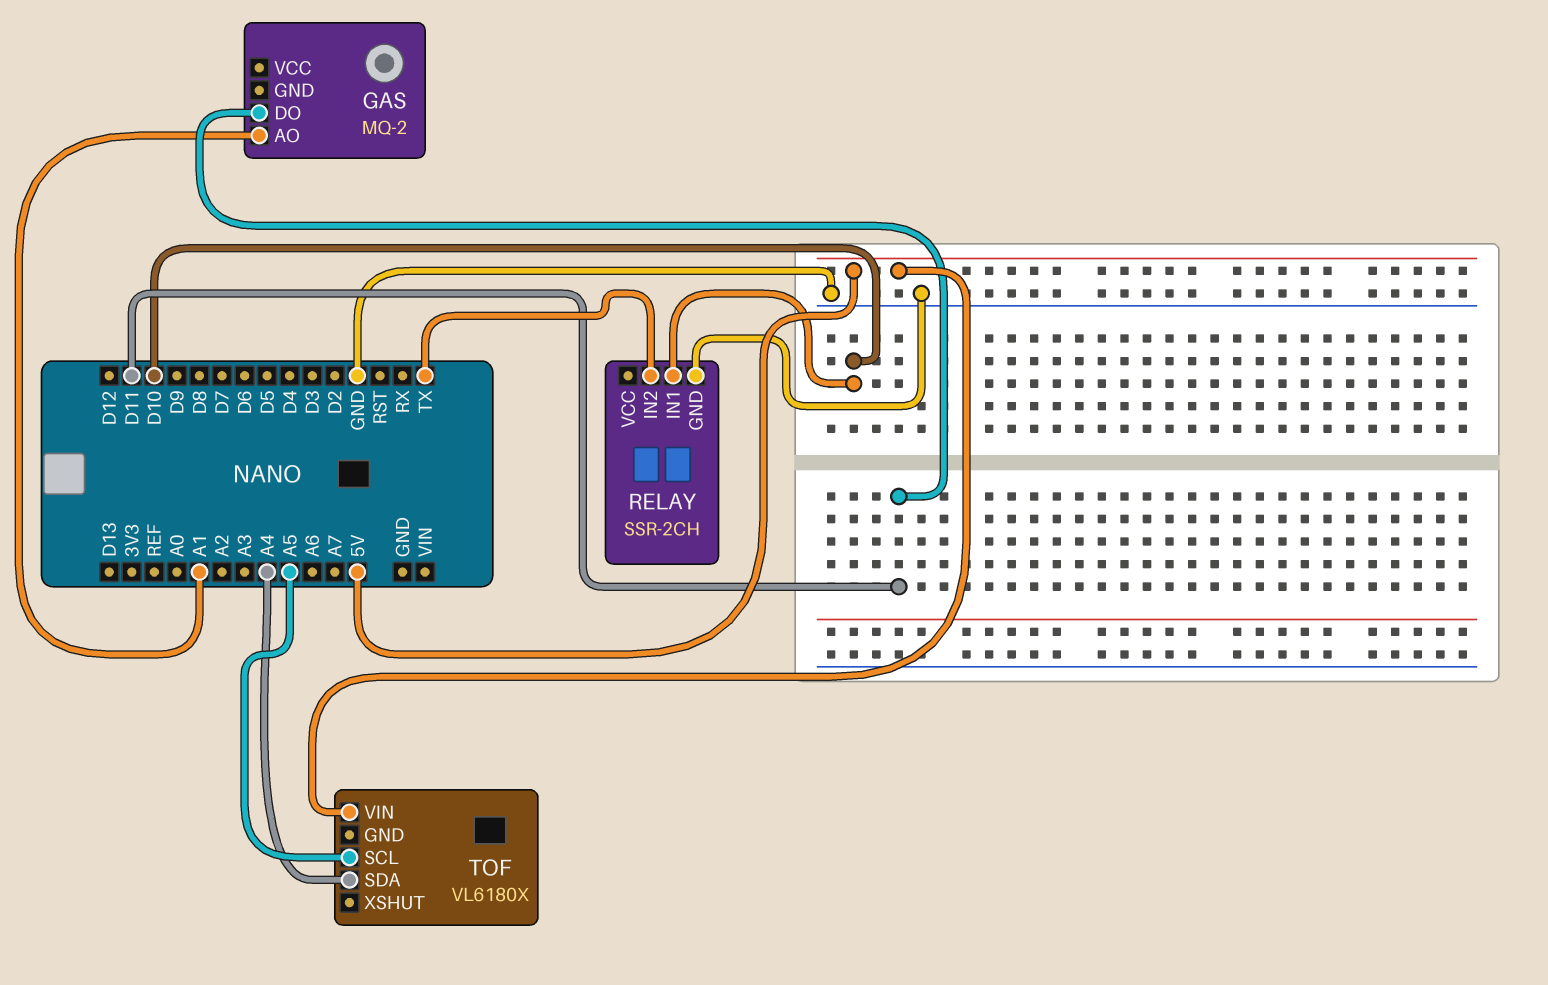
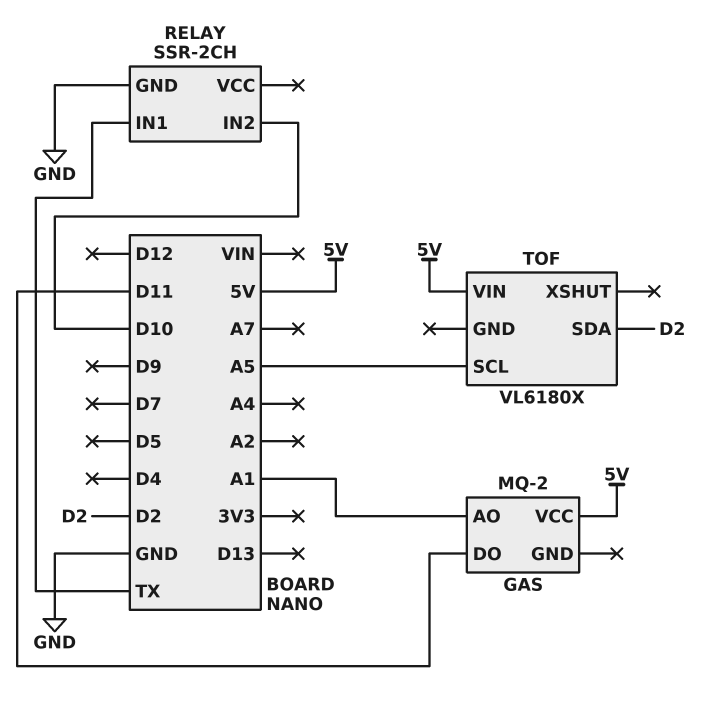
GAS pin VCC: none -> 5V
RELAY pin IN1: D10 -> TX
RELAY pin IN2: TX -> D10
TOF pin SDA: A4 -> D2

